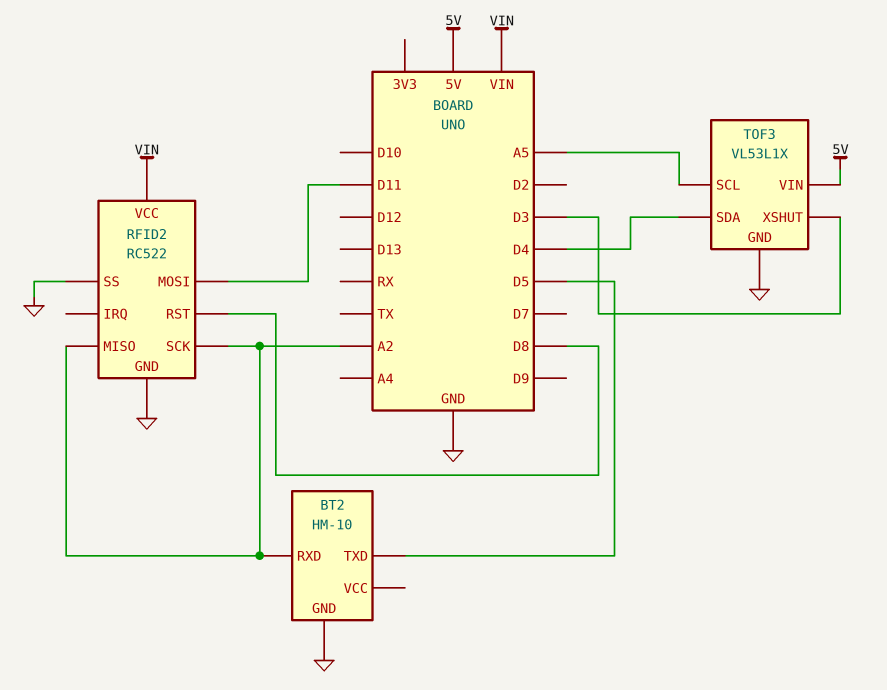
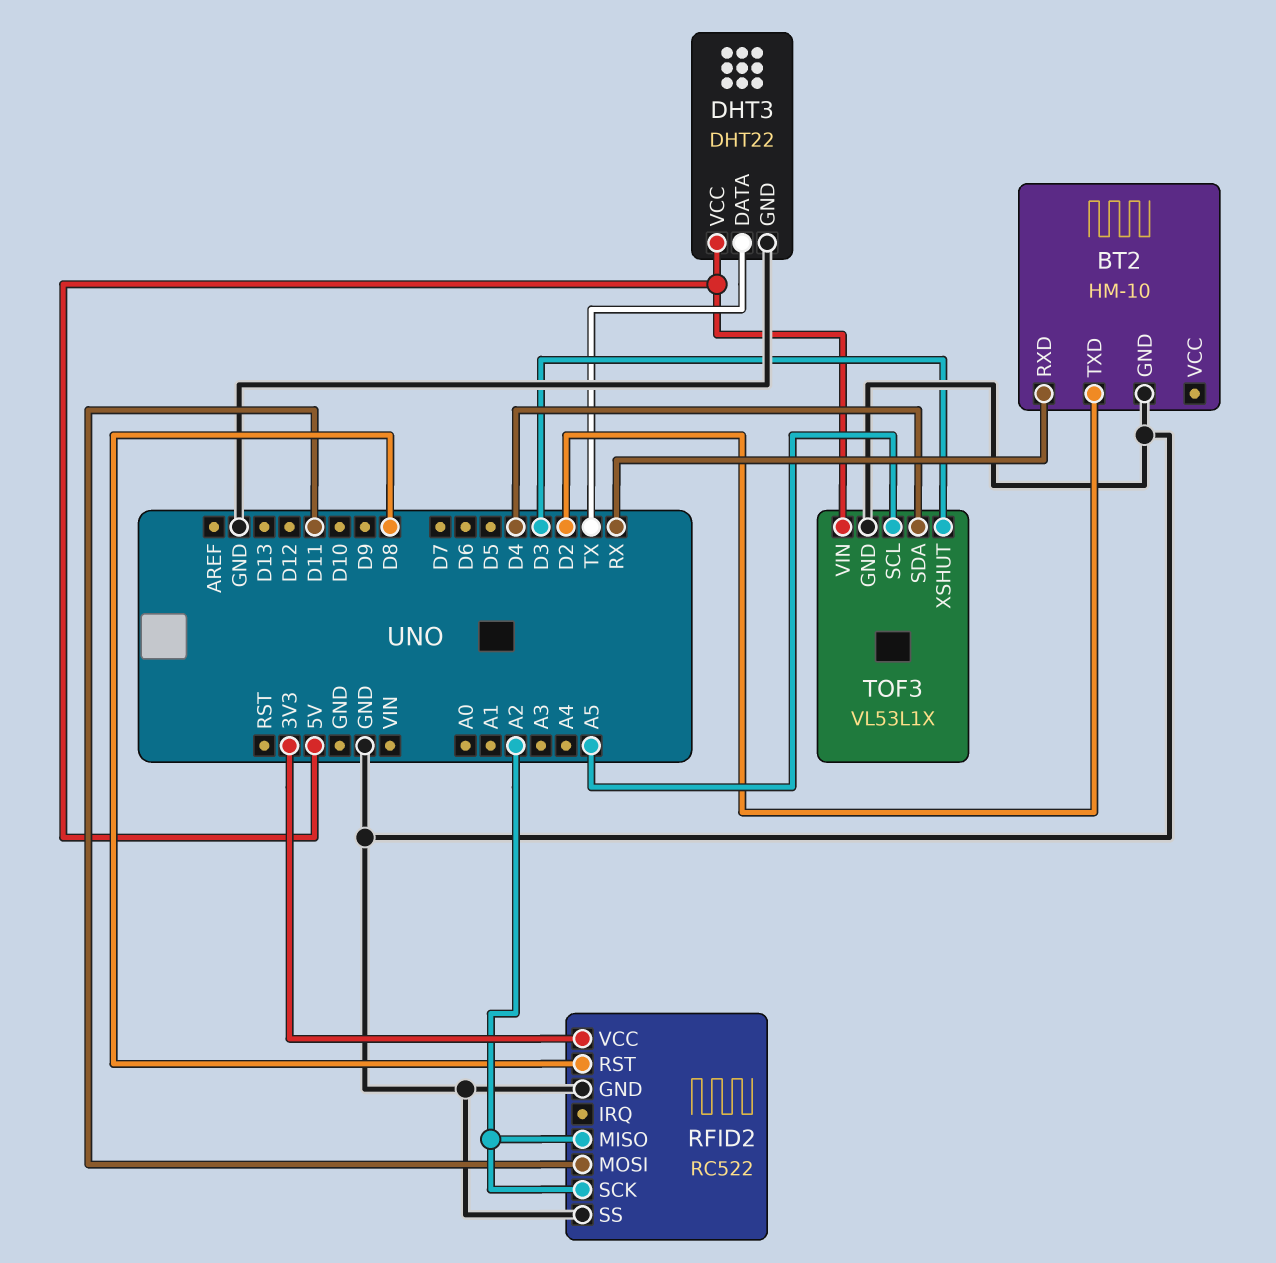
BT2 pin RXD: A2 -> RX
BT2 pin TXD: D5 -> D2
DHT3: none -> DHT22
DHT3 pin DATA: none -> TX
DHT3 pin GND: none -> GND
DHT3 pin VCC: none -> 5V
RFID2 pin VCC: VIN -> 3V3

